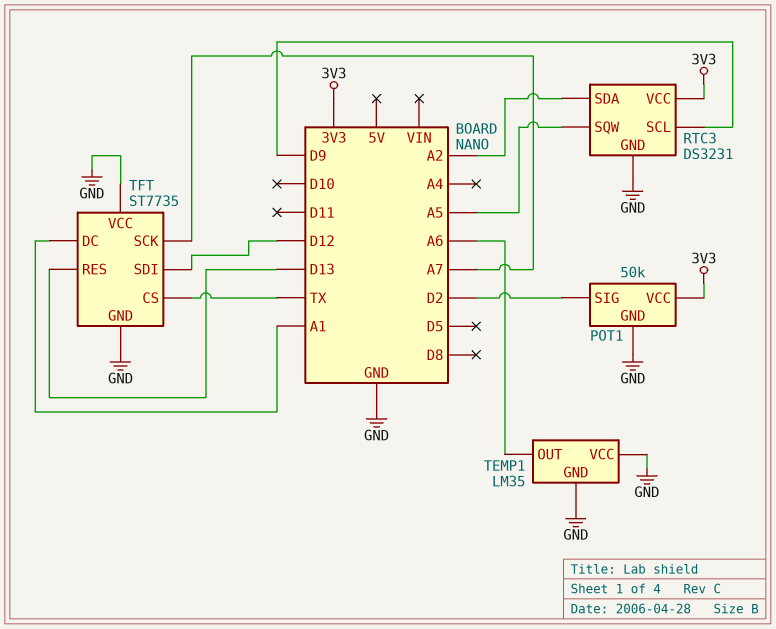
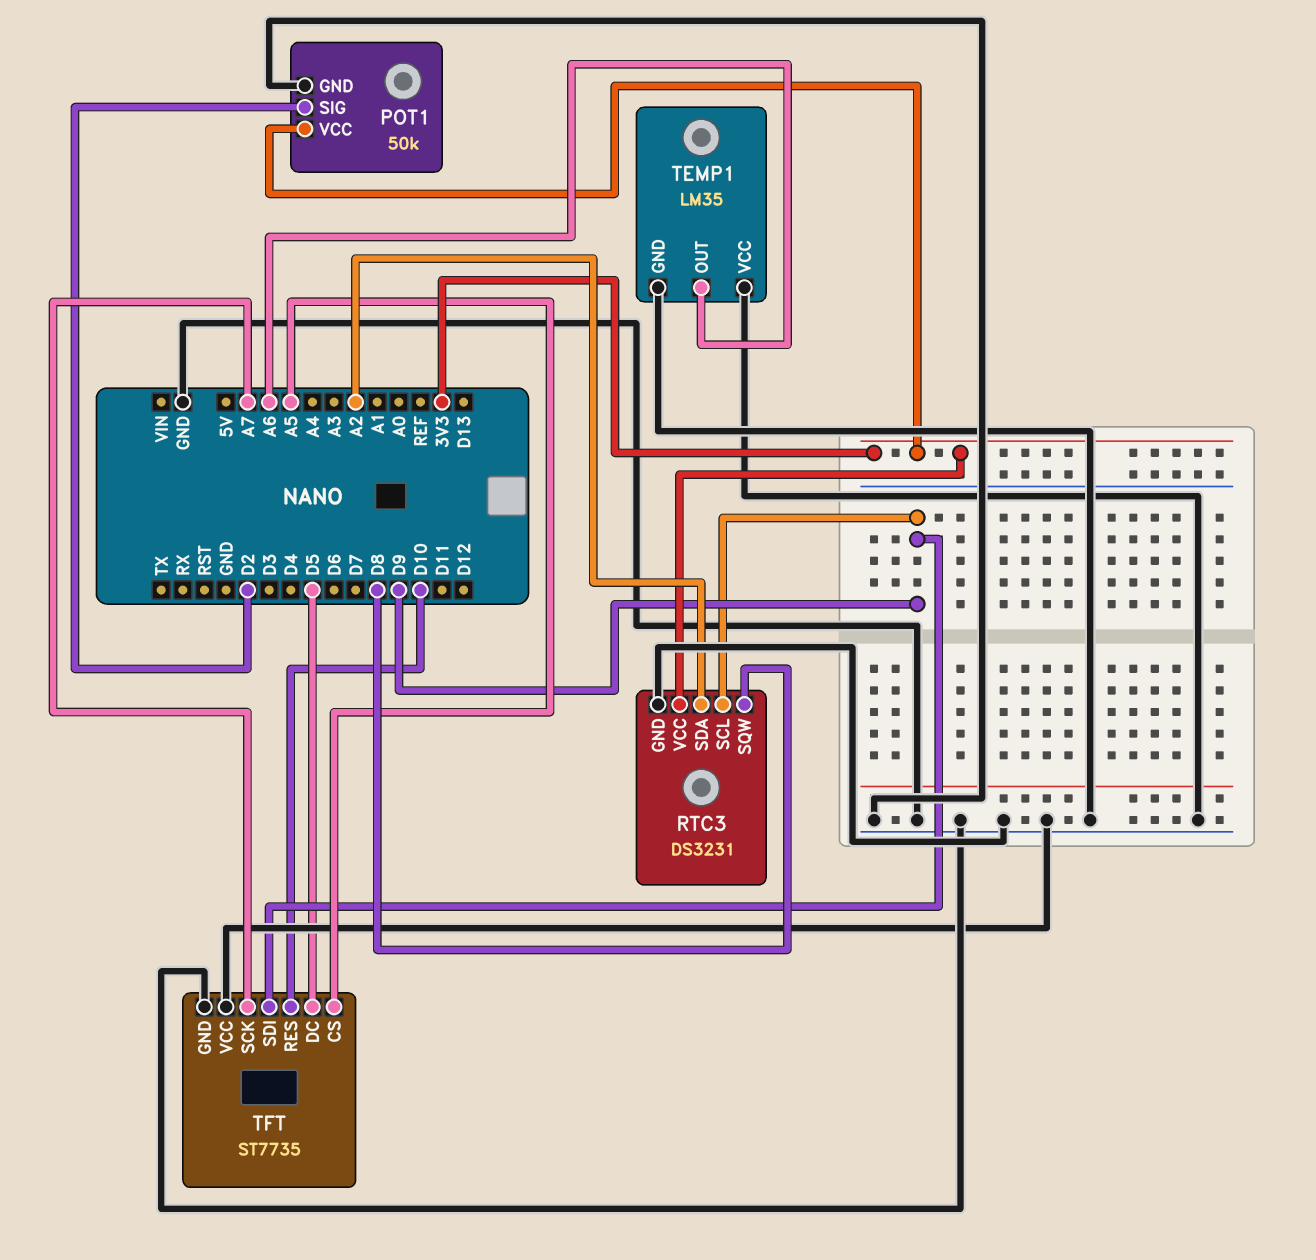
RTC3 pin SQW: A5 -> D8
TFT pin CS: TX -> A5
TFT pin DC: A1 -> D5
TFT pin RES: D13 -> D10
TFT pin SDI: D12 -> D9

